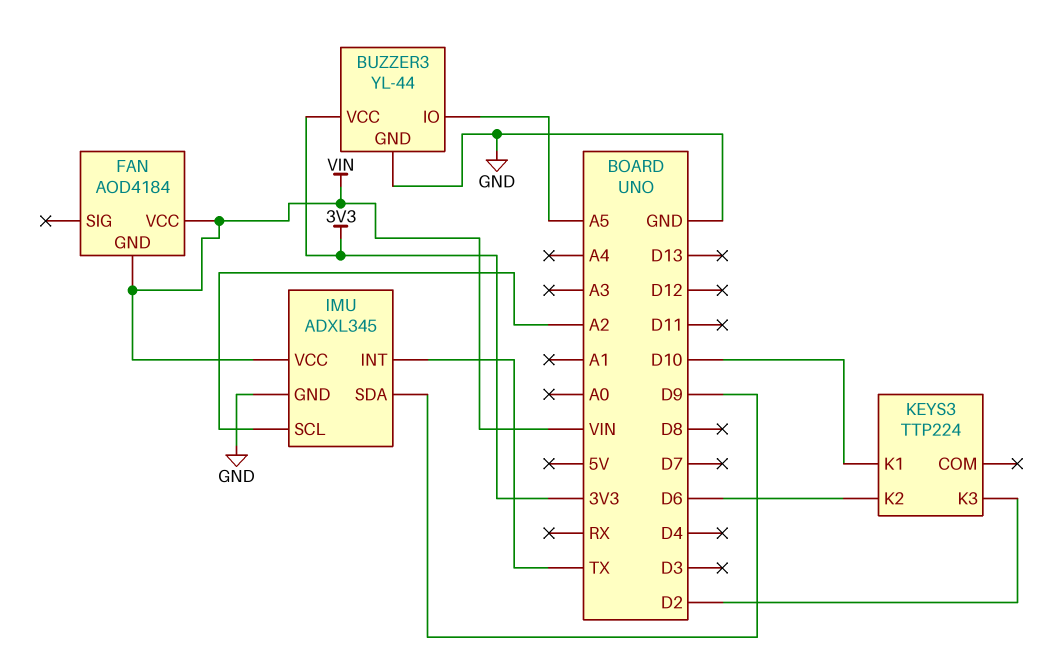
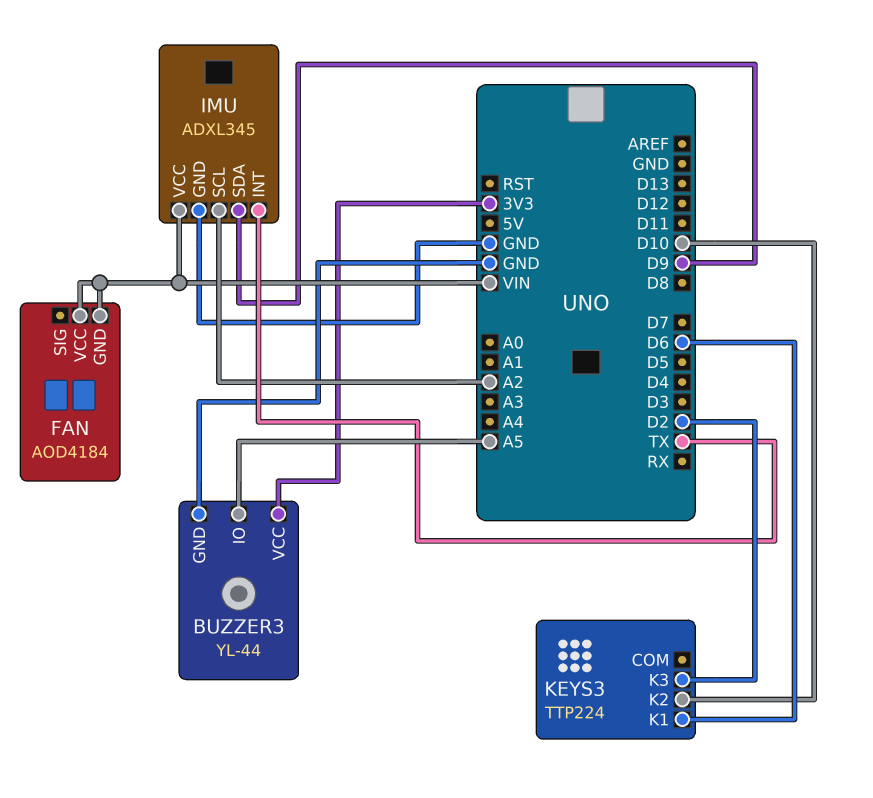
KEYS3 pin K1: D10 -> D6
KEYS3 pin K2: D6 -> D10

